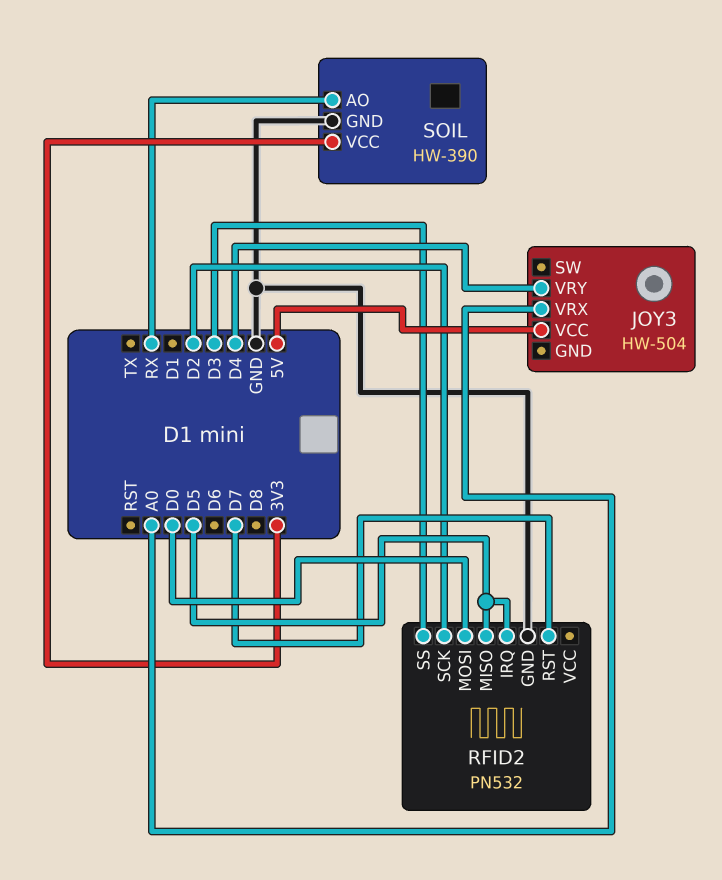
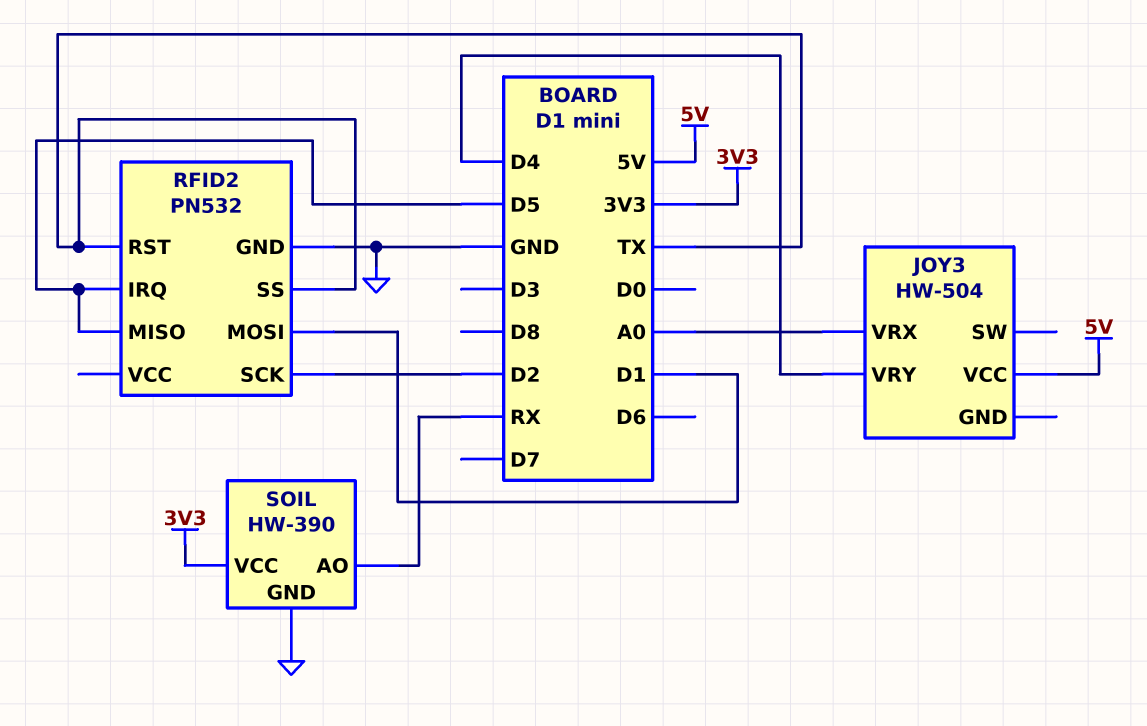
RFID2 pin MOSI: D0 -> D1
RFID2 pin RST: D7 -> TX
RFID2 pin SS: D3 -> TX

